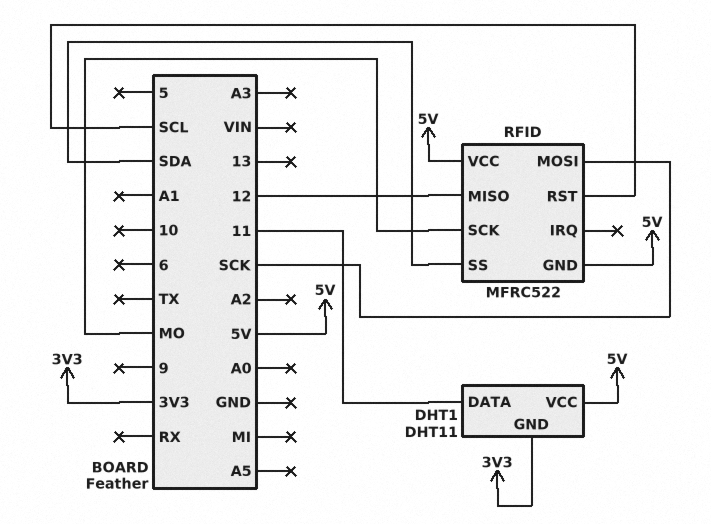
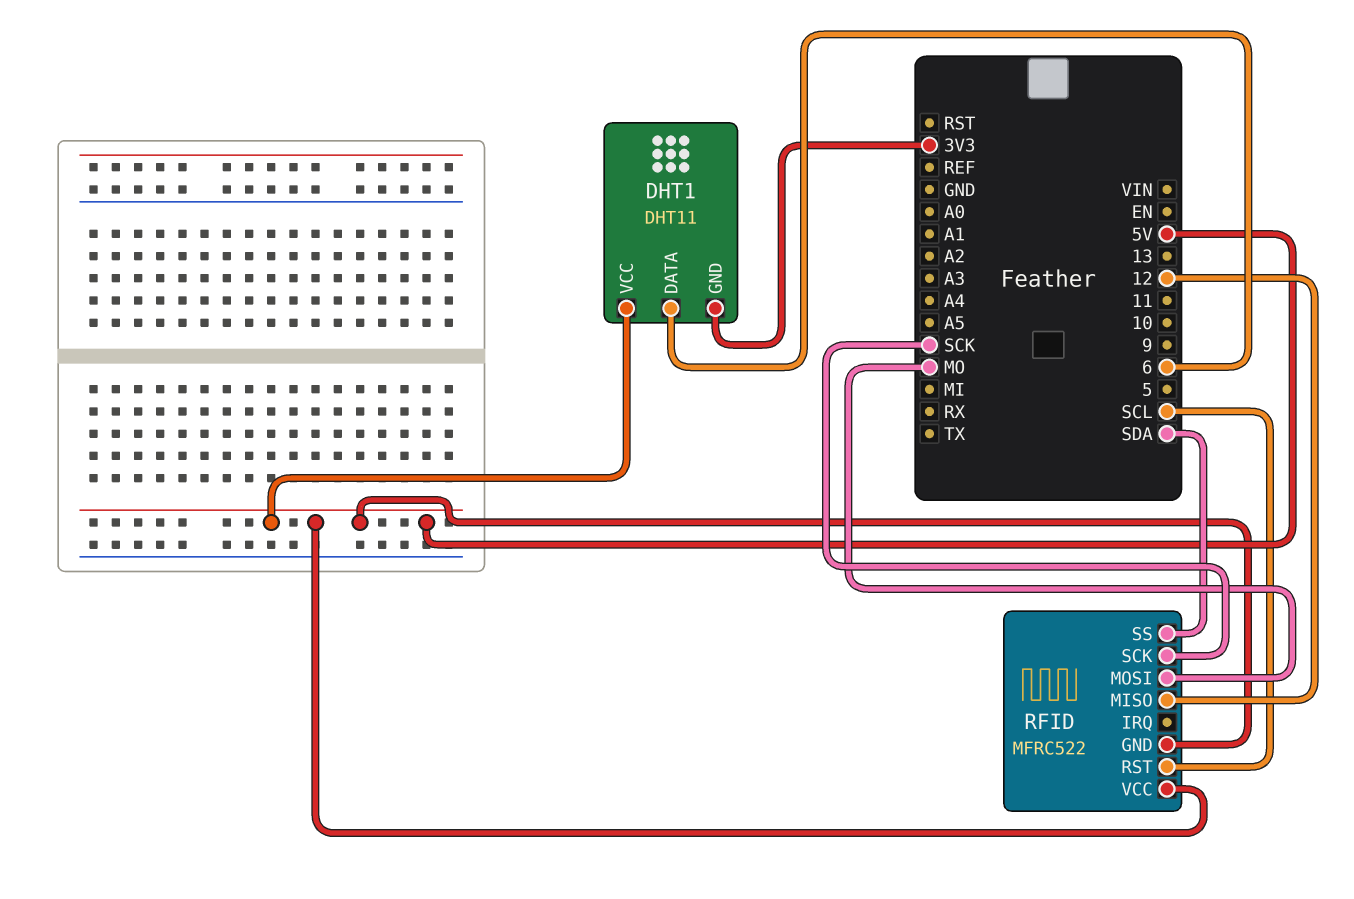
DHT1 pin DATA: 11 -> 6
RFID pin MOSI: SCK -> MO
RFID pin SCK: MO -> SCK

